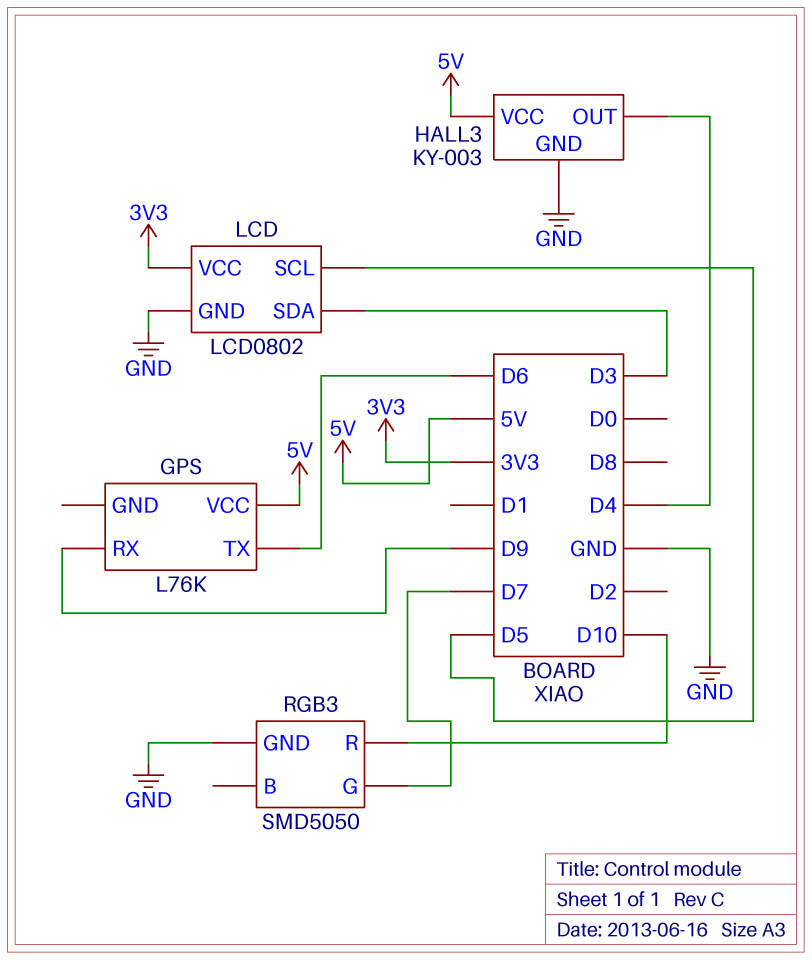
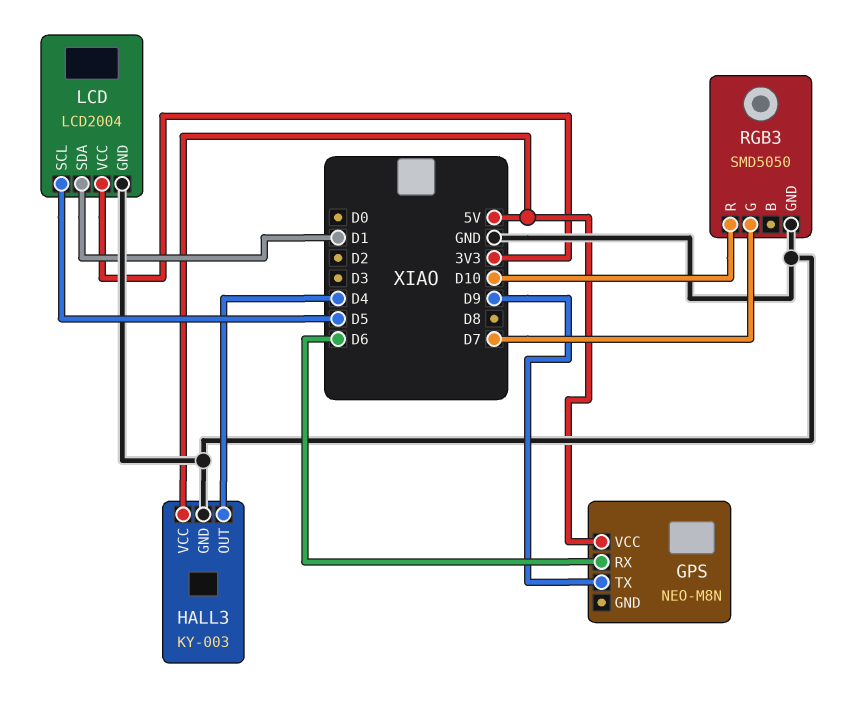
GPS: L76K -> NEO-M8N
GPS pin RX: D9 -> D6
GPS pin TX: D6 -> D9
LCD: LCD0802 -> LCD2004
LCD pin SDA: D3 -> D1

